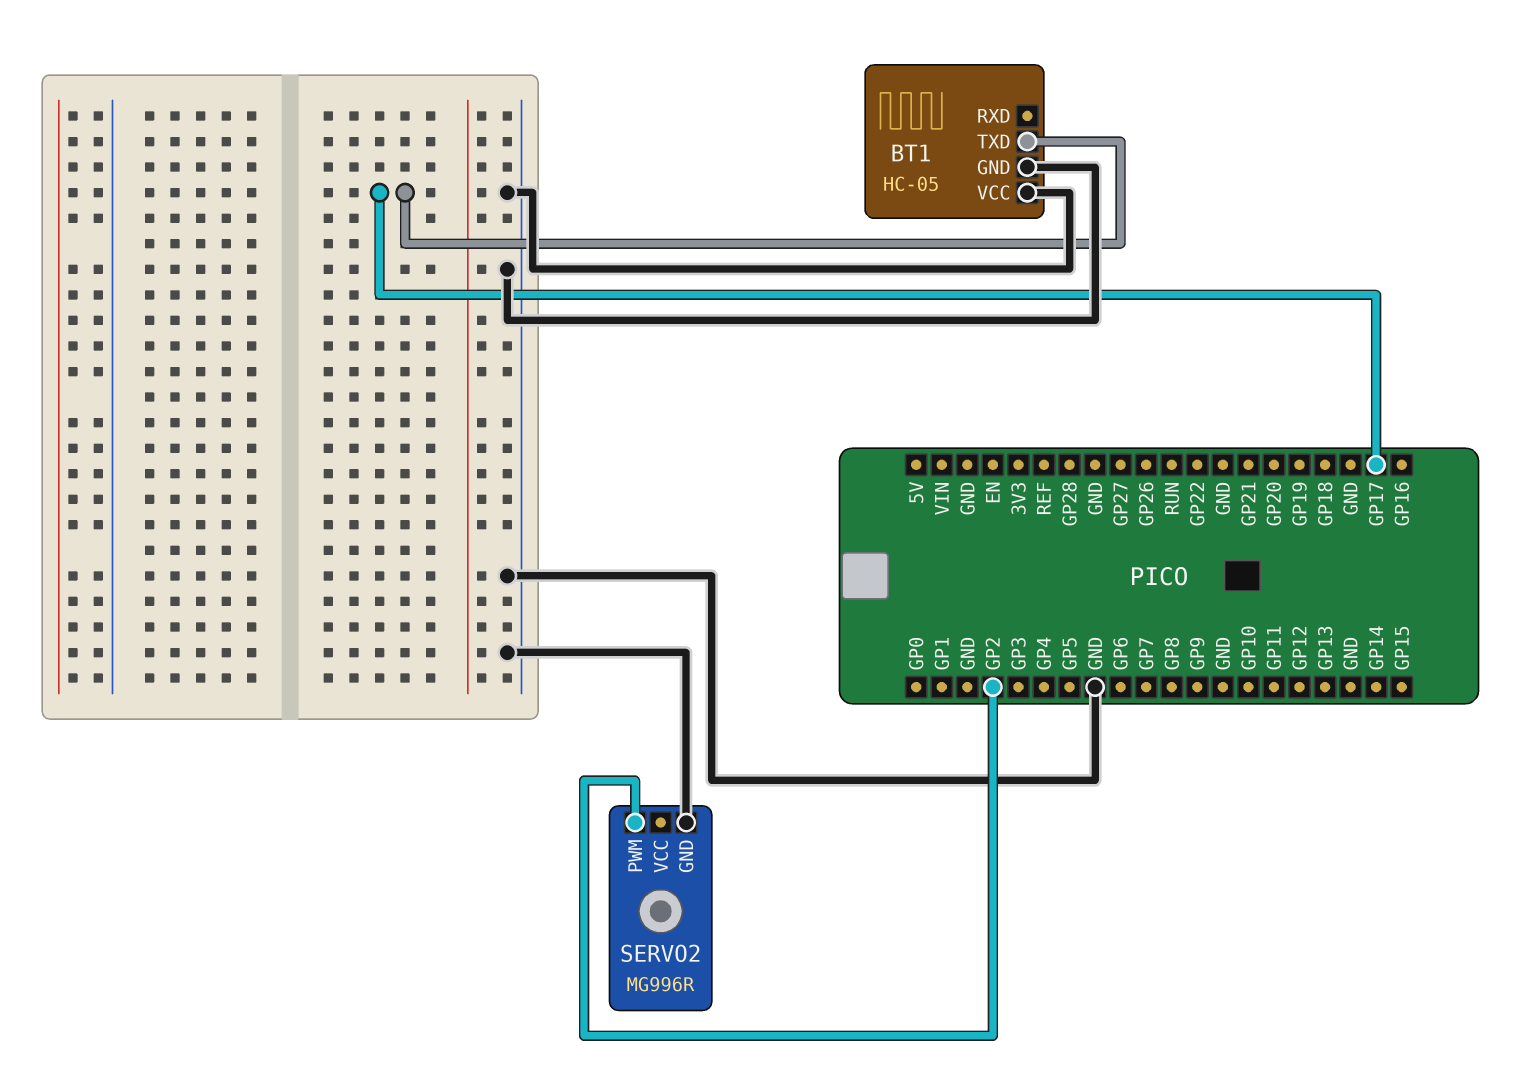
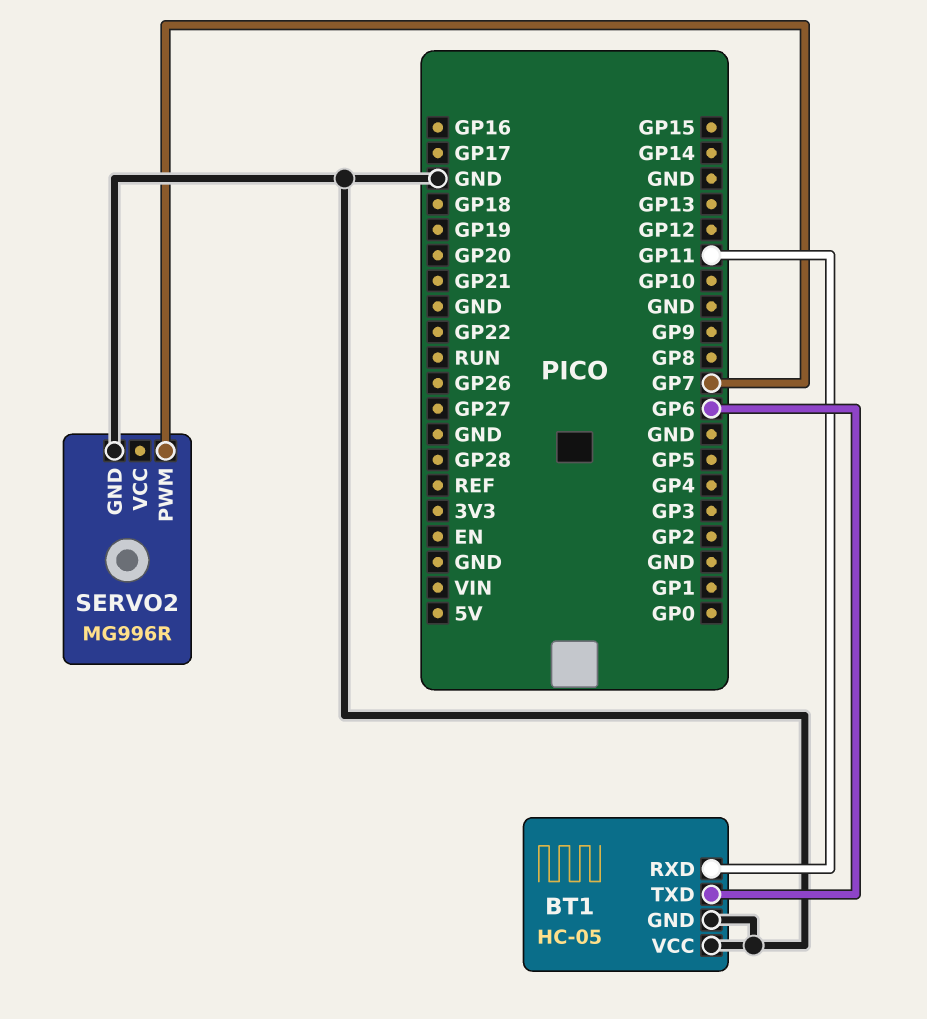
BT1 pin RXD: none -> GP11
BT1 pin TXD: GP17 -> GP6
SERVO2 pin PWM: GP2 -> GP7

